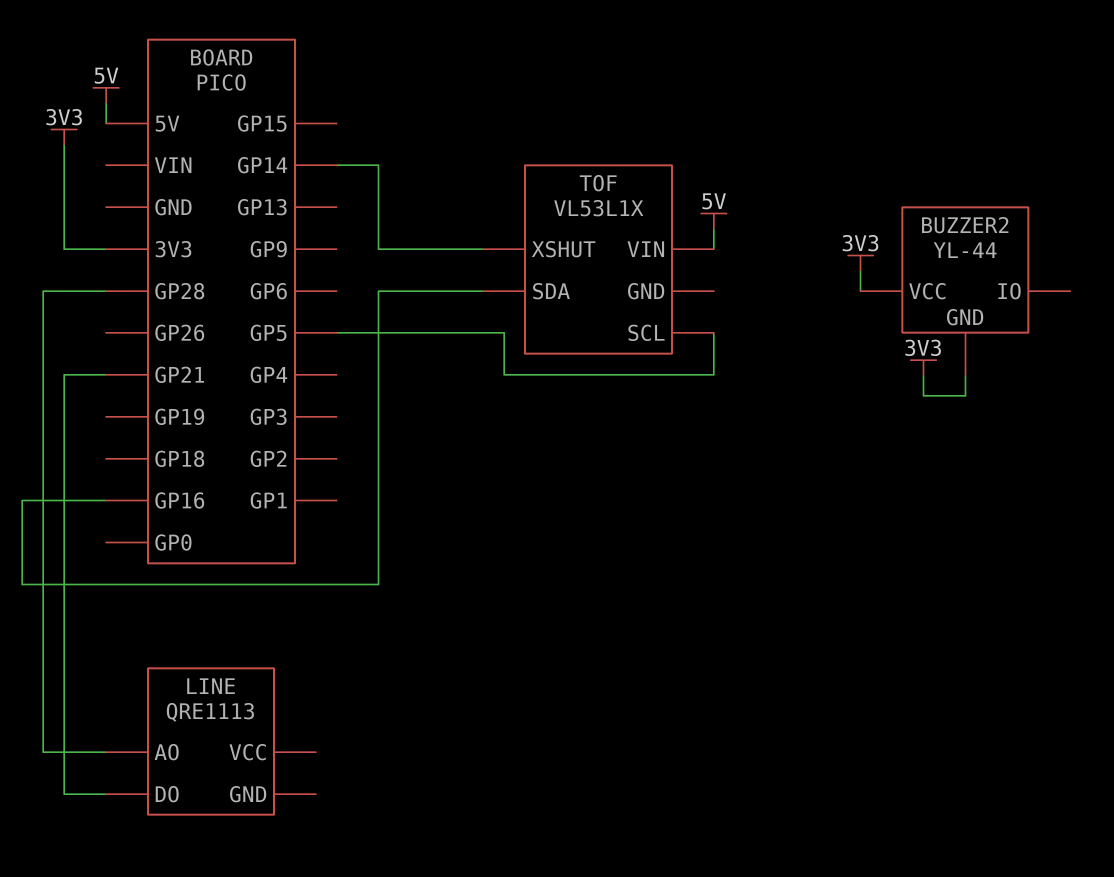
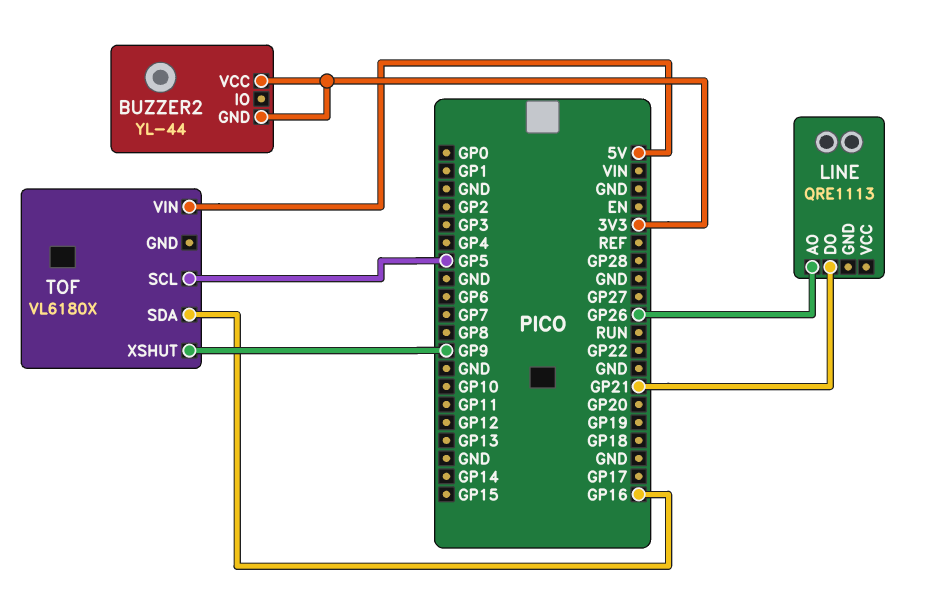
LINE pin AO: GP28 -> GP26
TOF: VL53L1X -> VL6180X
TOF pin XSHUT: GP14 -> GP9

